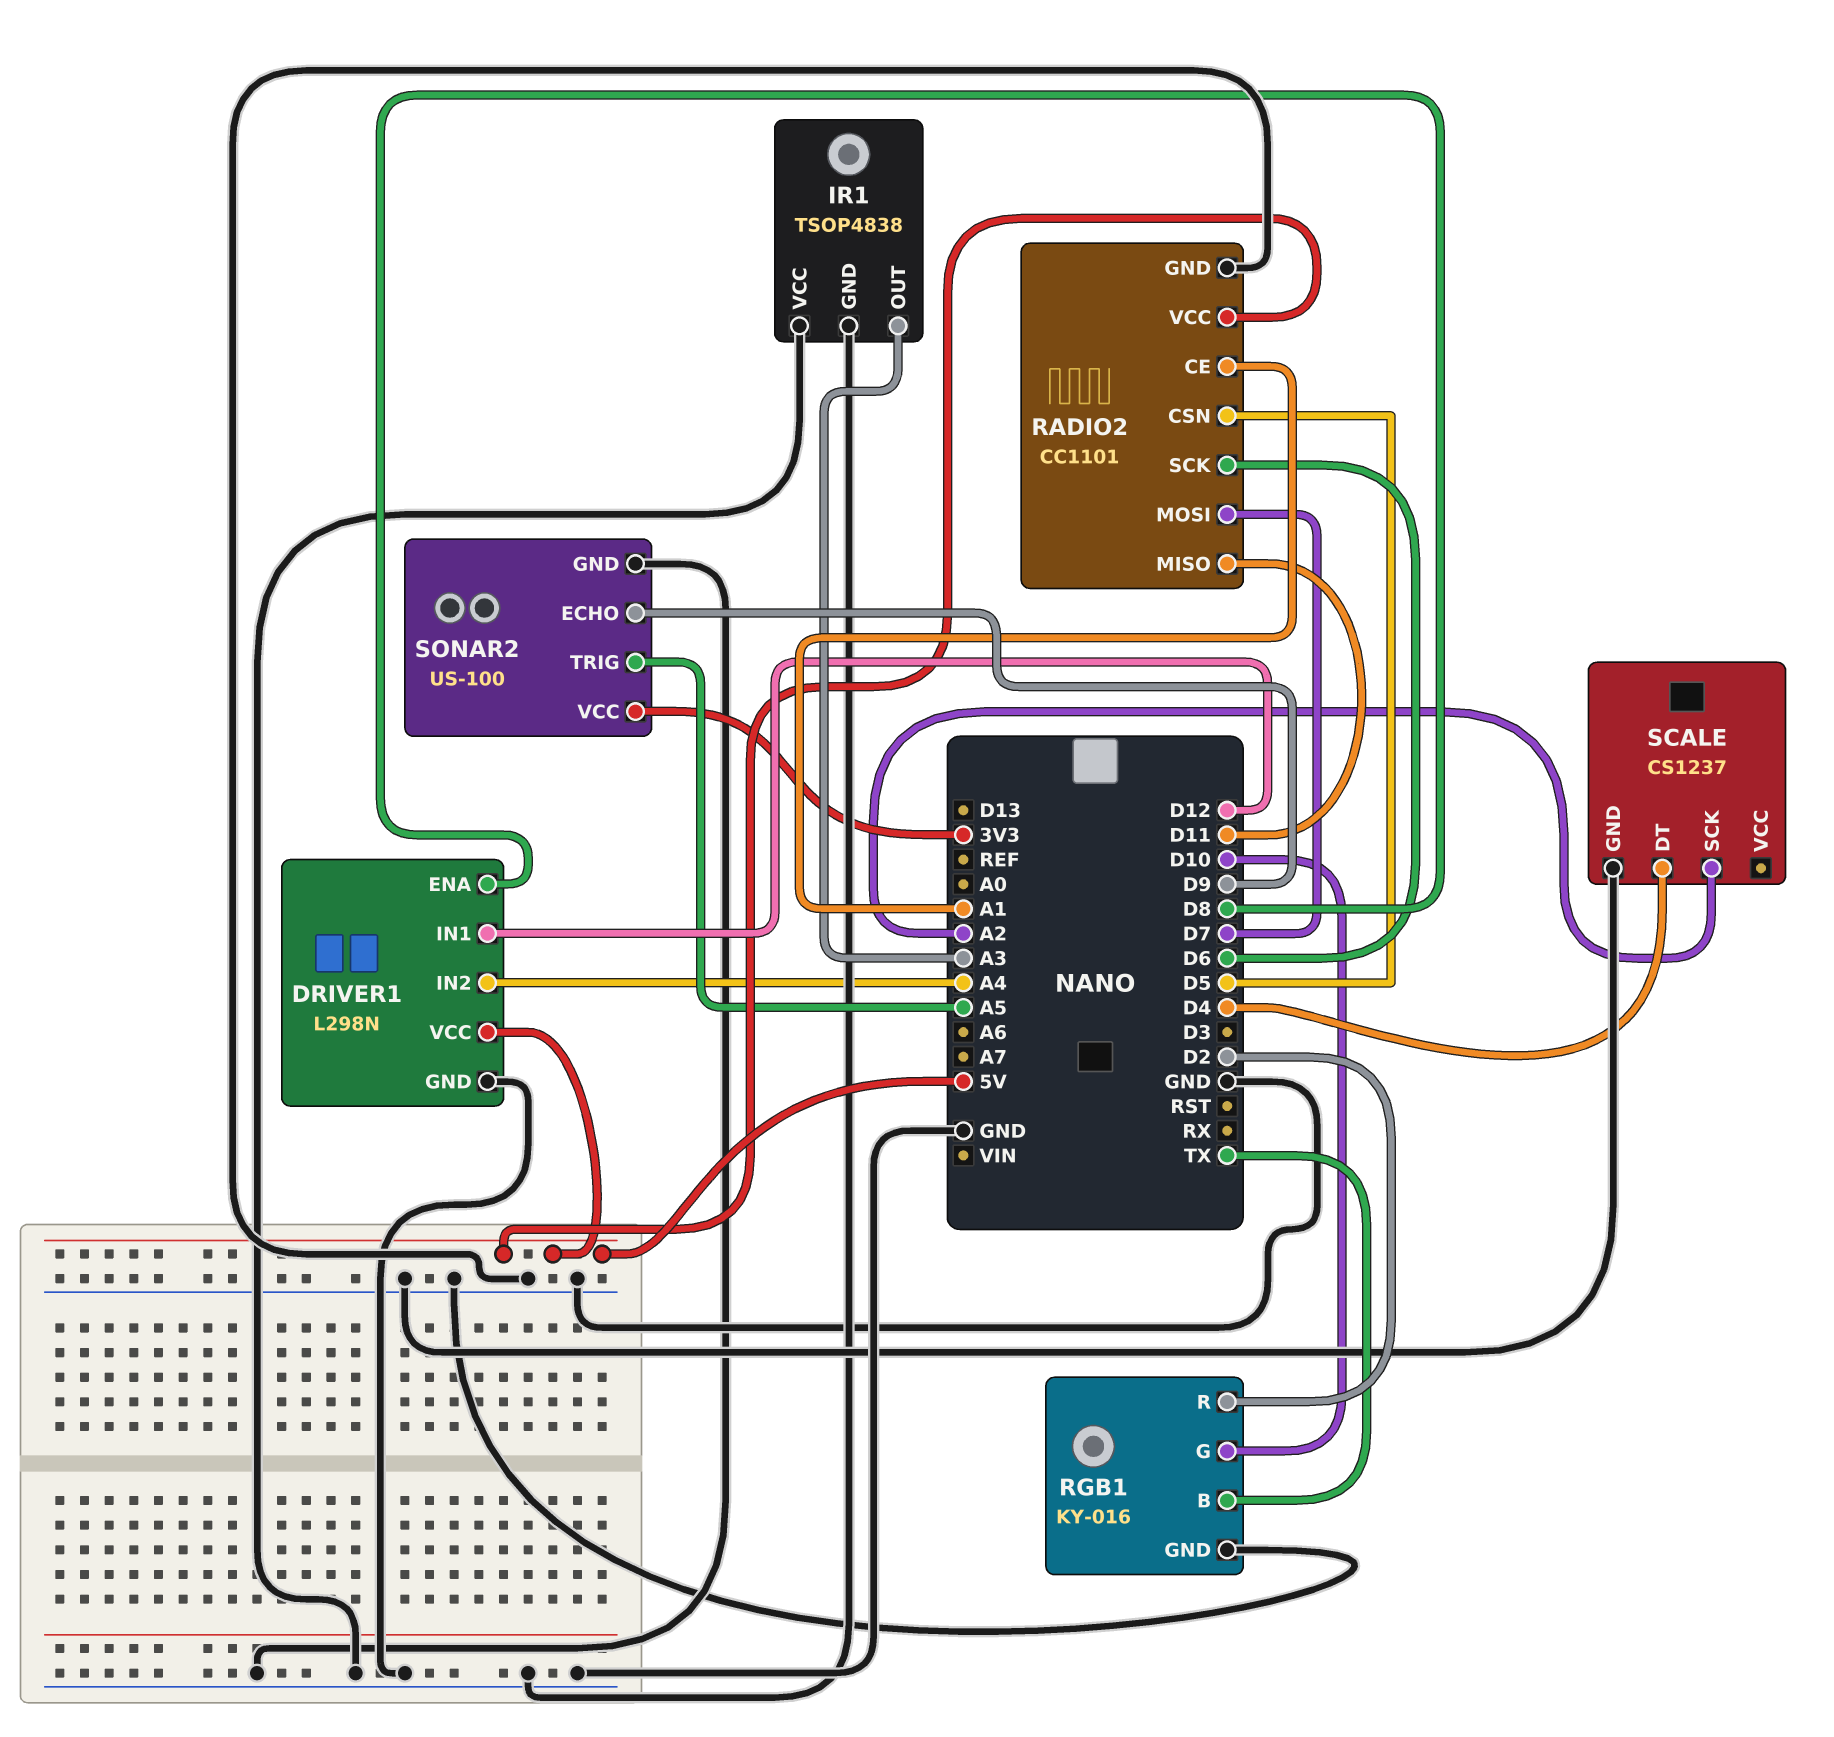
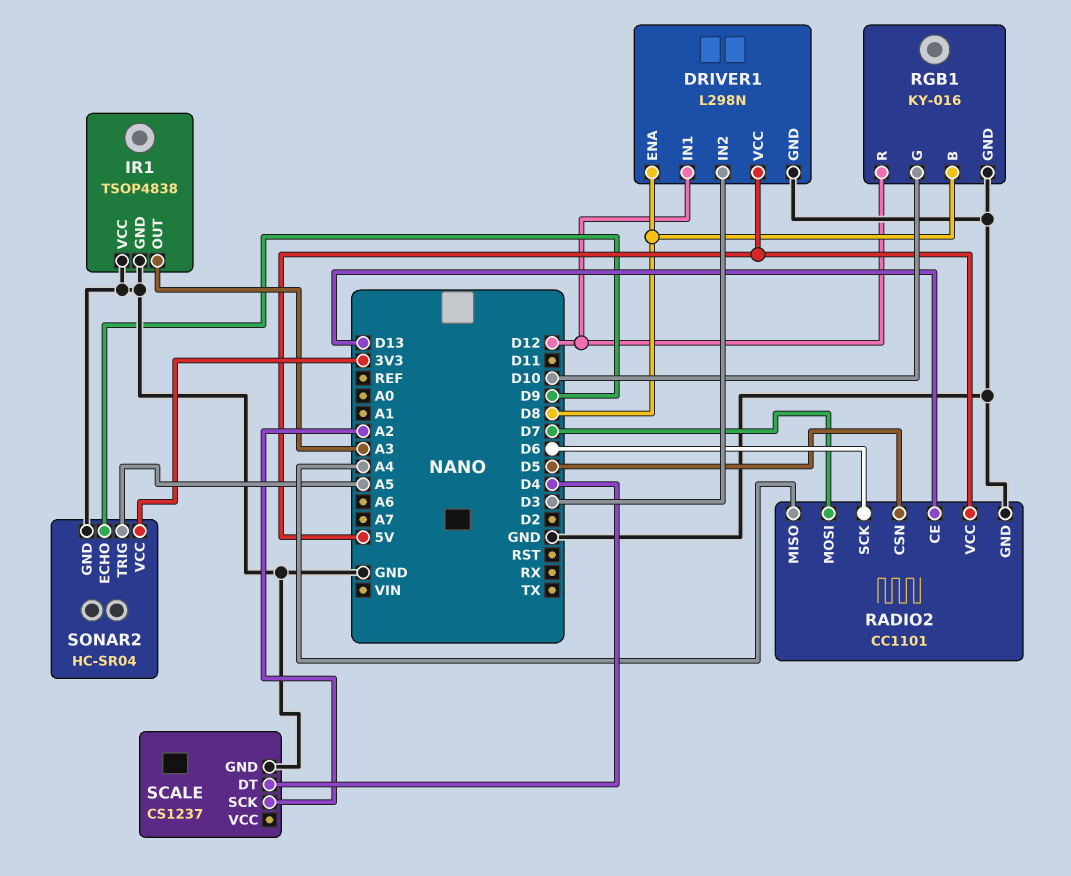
DRIVER1 pin IN2: A4 -> D3
RADIO2 pin CE: A1 -> D13
RADIO2 pin MISO: D11 -> A4
RGB1 pin B: TX -> D8
RGB1 pin R: D2 -> D12
SONAR2: US-100 -> HC-SR04

